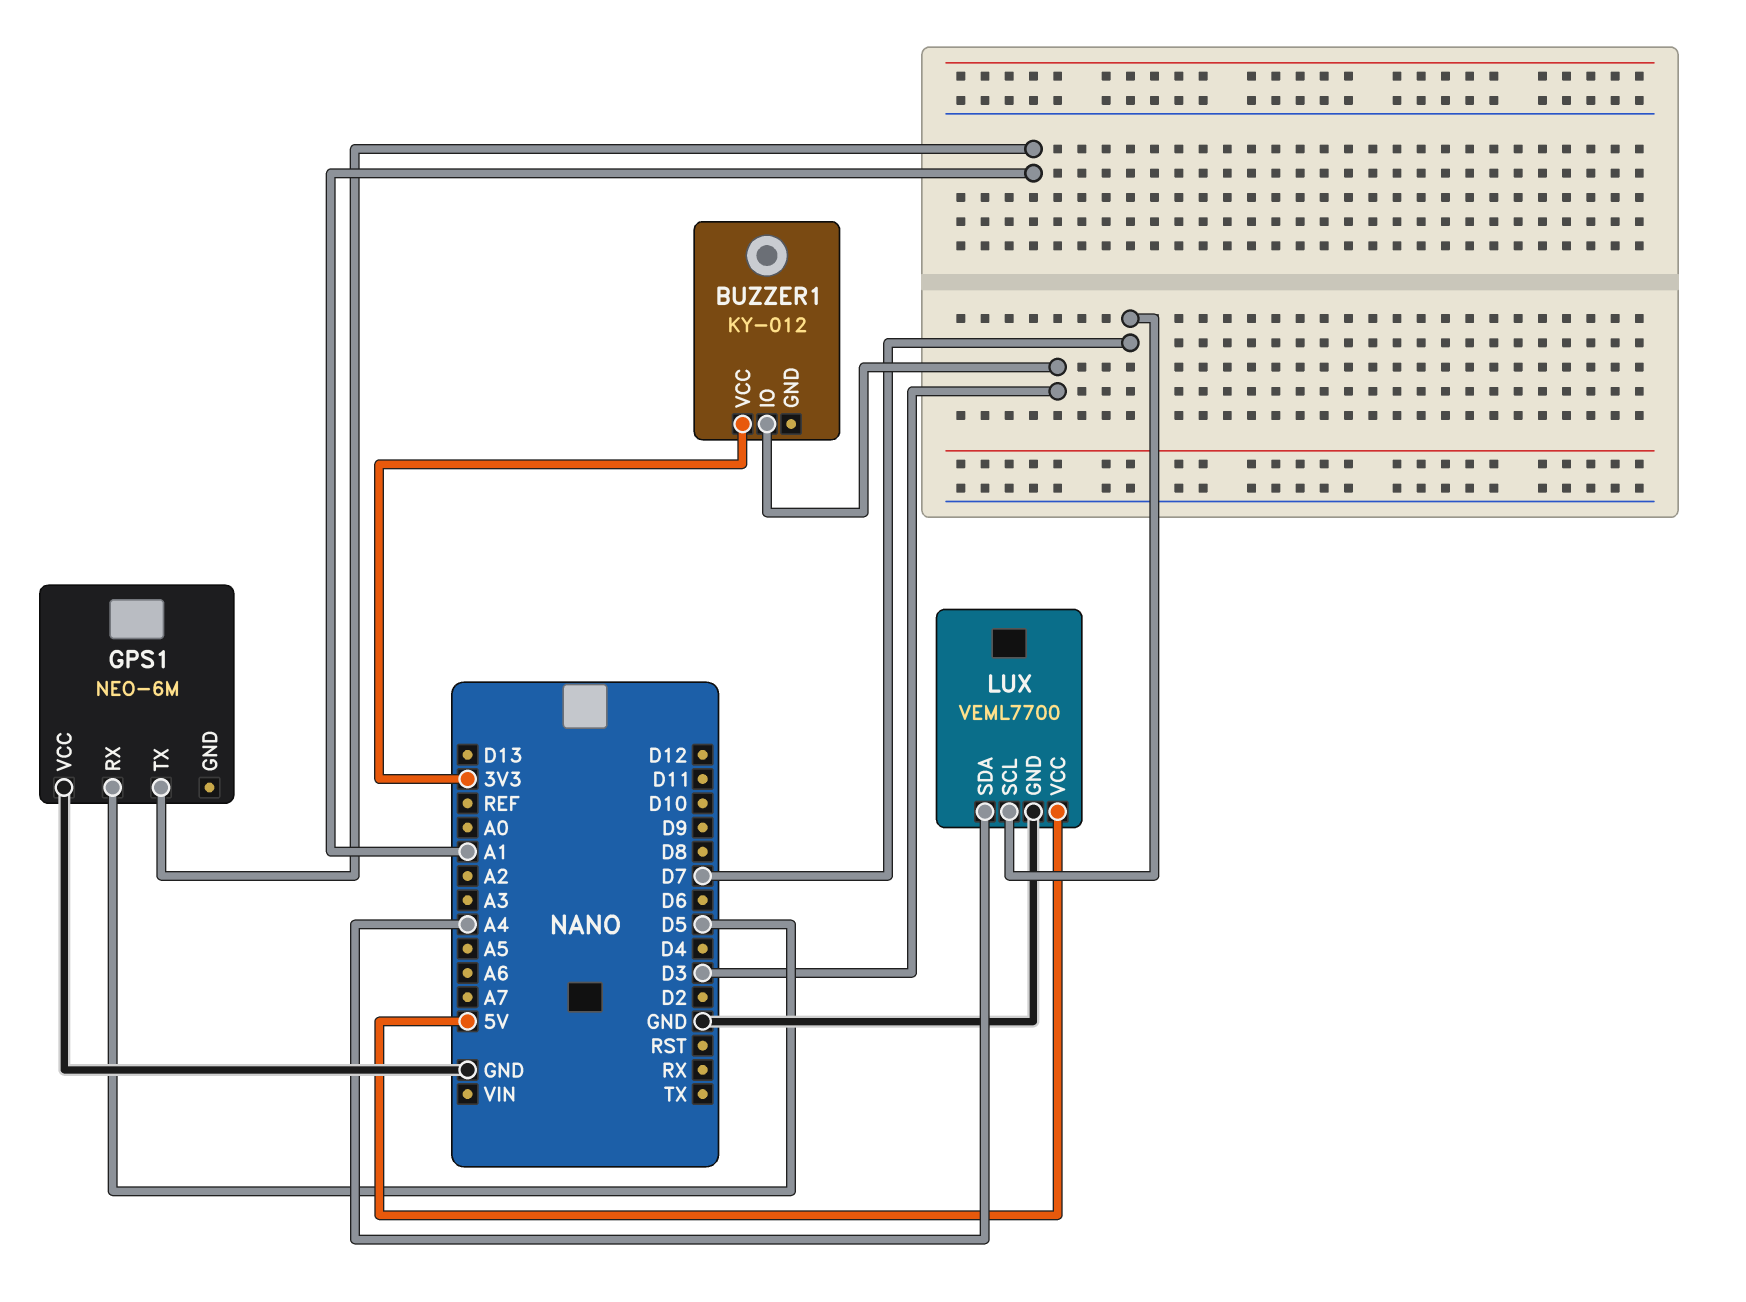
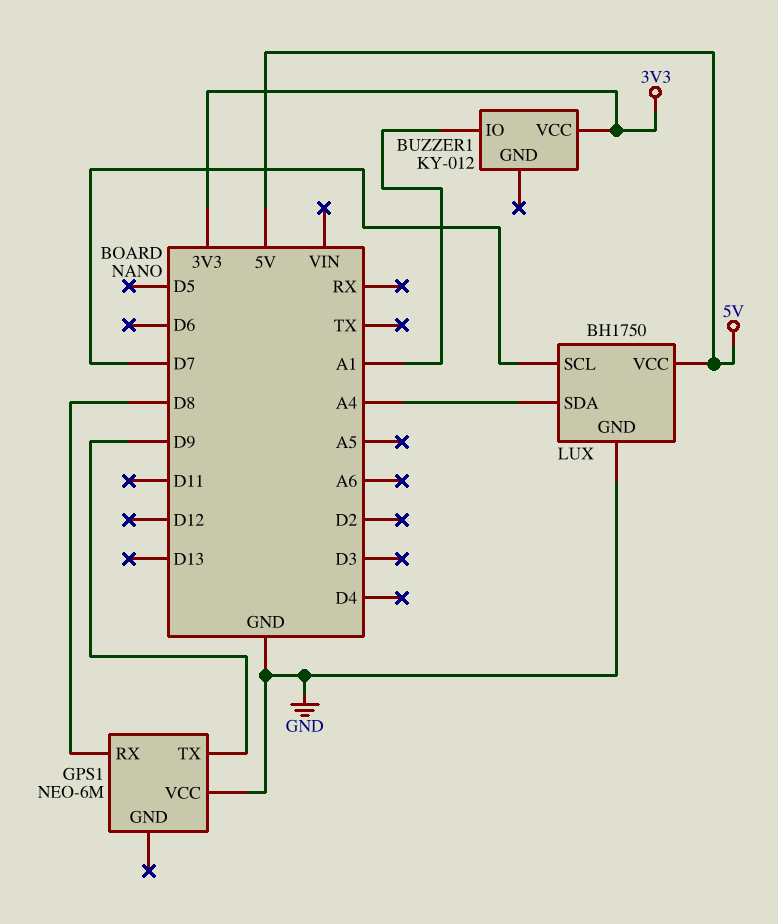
BUZZER1 pin IO: D3 -> A1
GPS1 pin RX: D5 -> D8
GPS1 pin TX: A1 -> D9
LUX: VEML7700 -> BH1750

